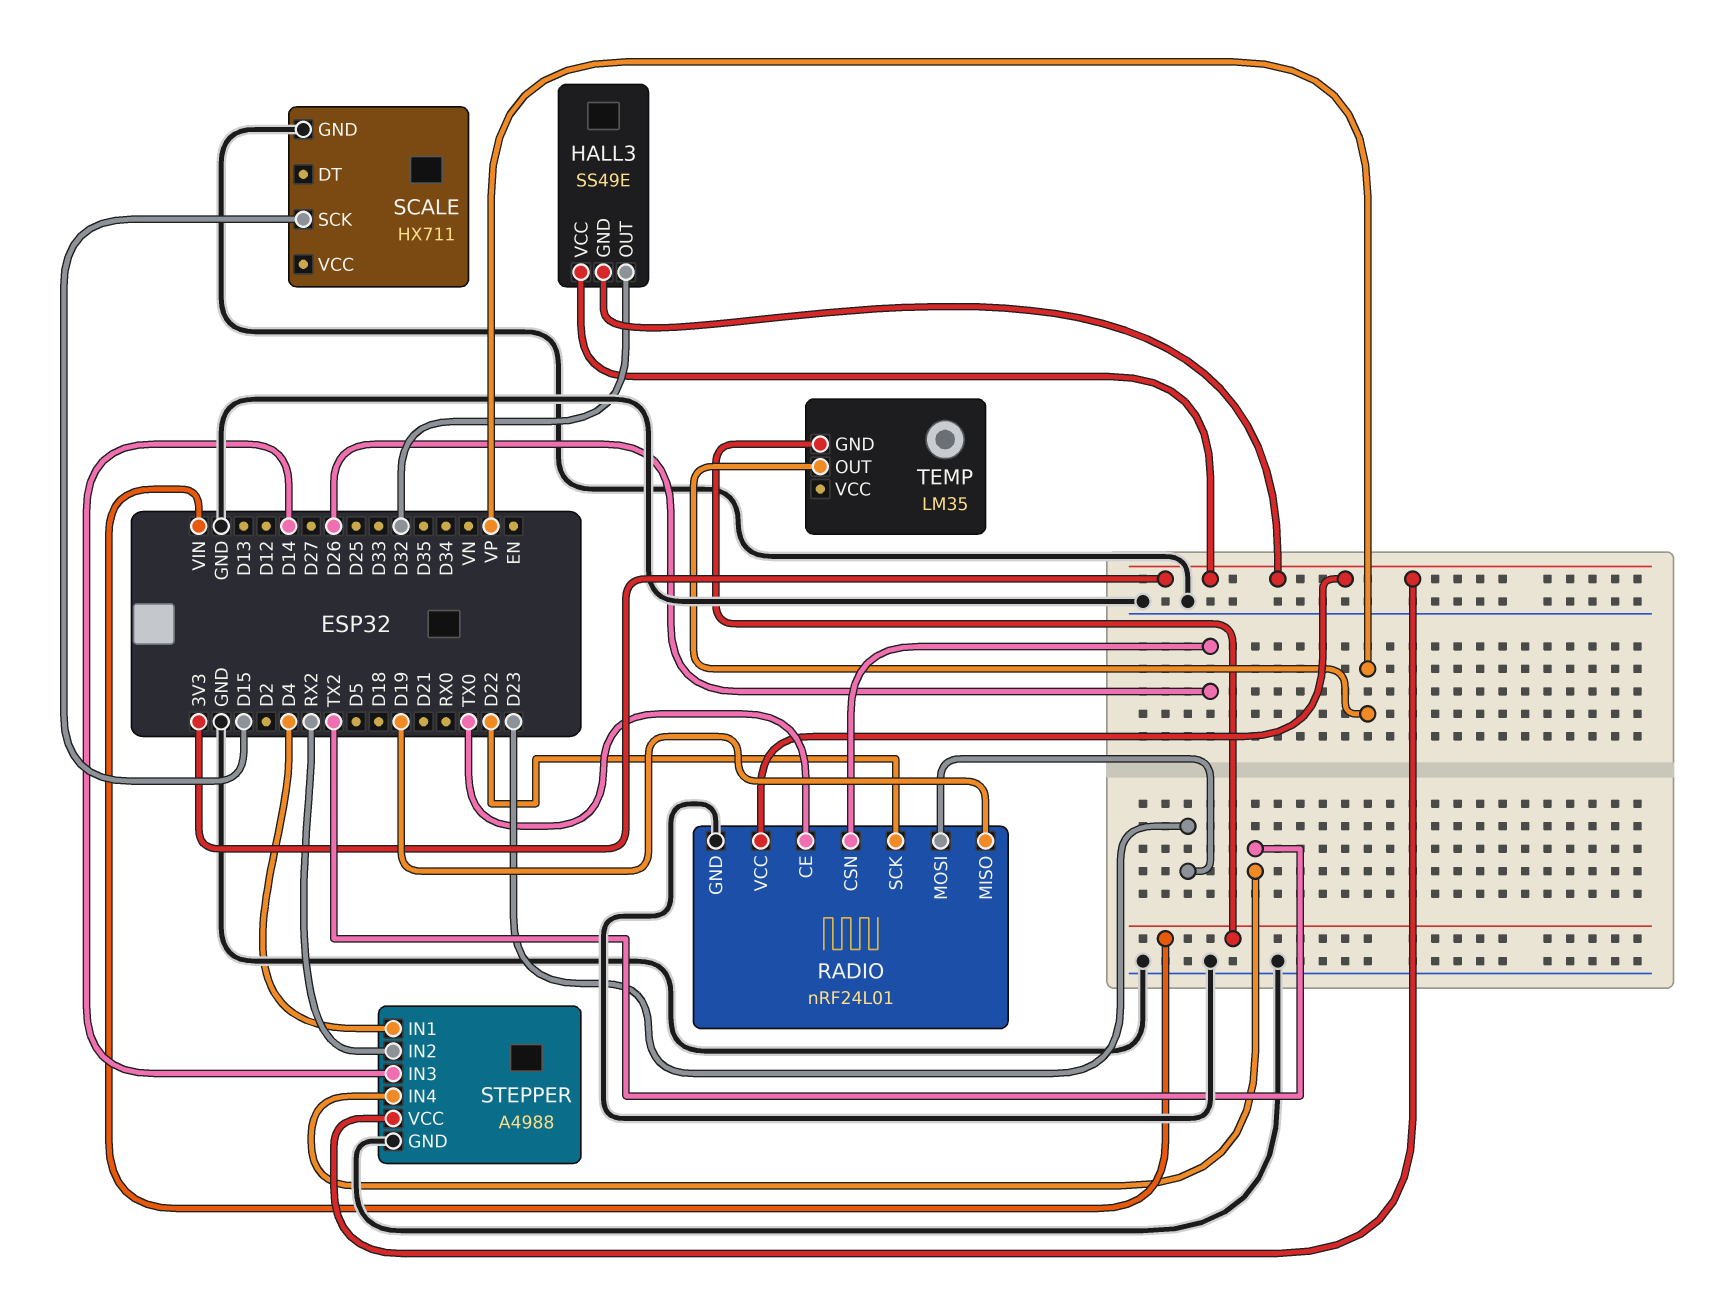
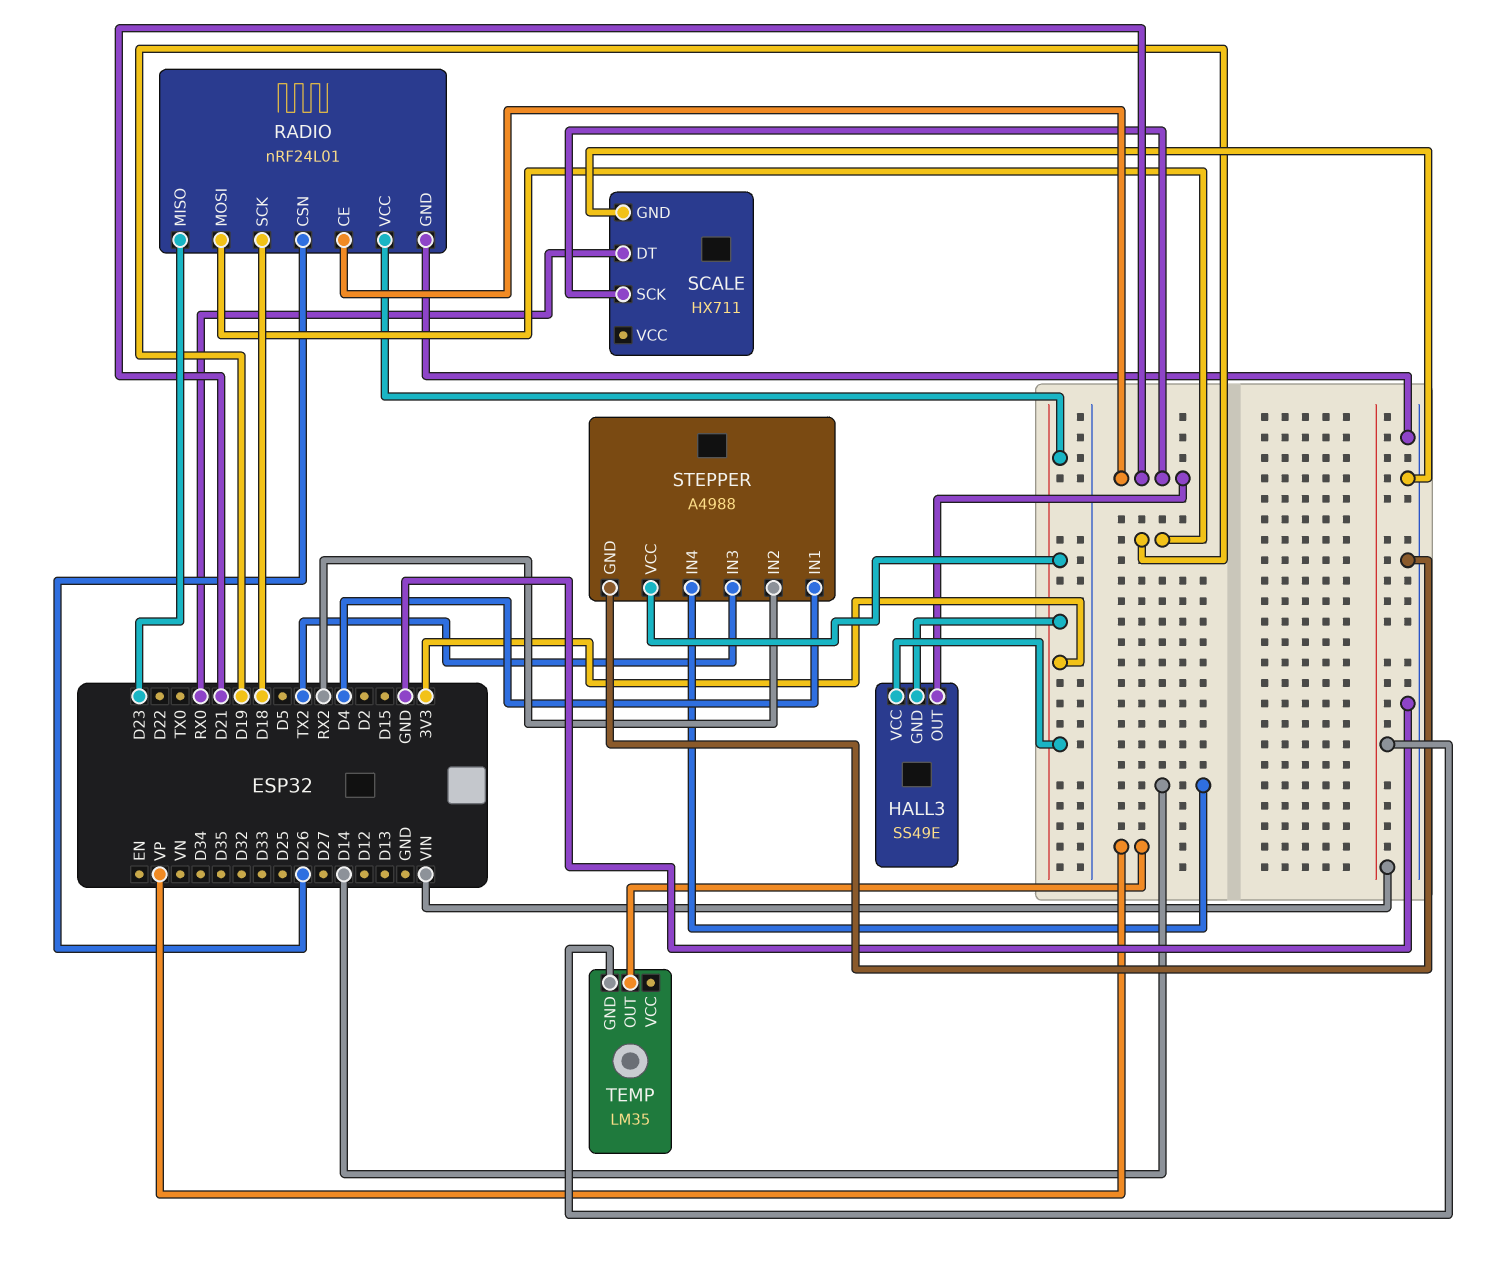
HALL3 pin OUT: D32 -> D21
RADIO pin CE: TX0 -> D21
RADIO pin MISO: D19 -> D23
RADIO pin MOSI: D23 -> D19
RADIO pin SCK: D22 -> D18
SCALE pin DT: none -> RX0
SCALE pin SCK: D15 -> D21
STEPPER pin IN3: D14 -> TX2
STEPPER pin IN4: TX2 -> D14

